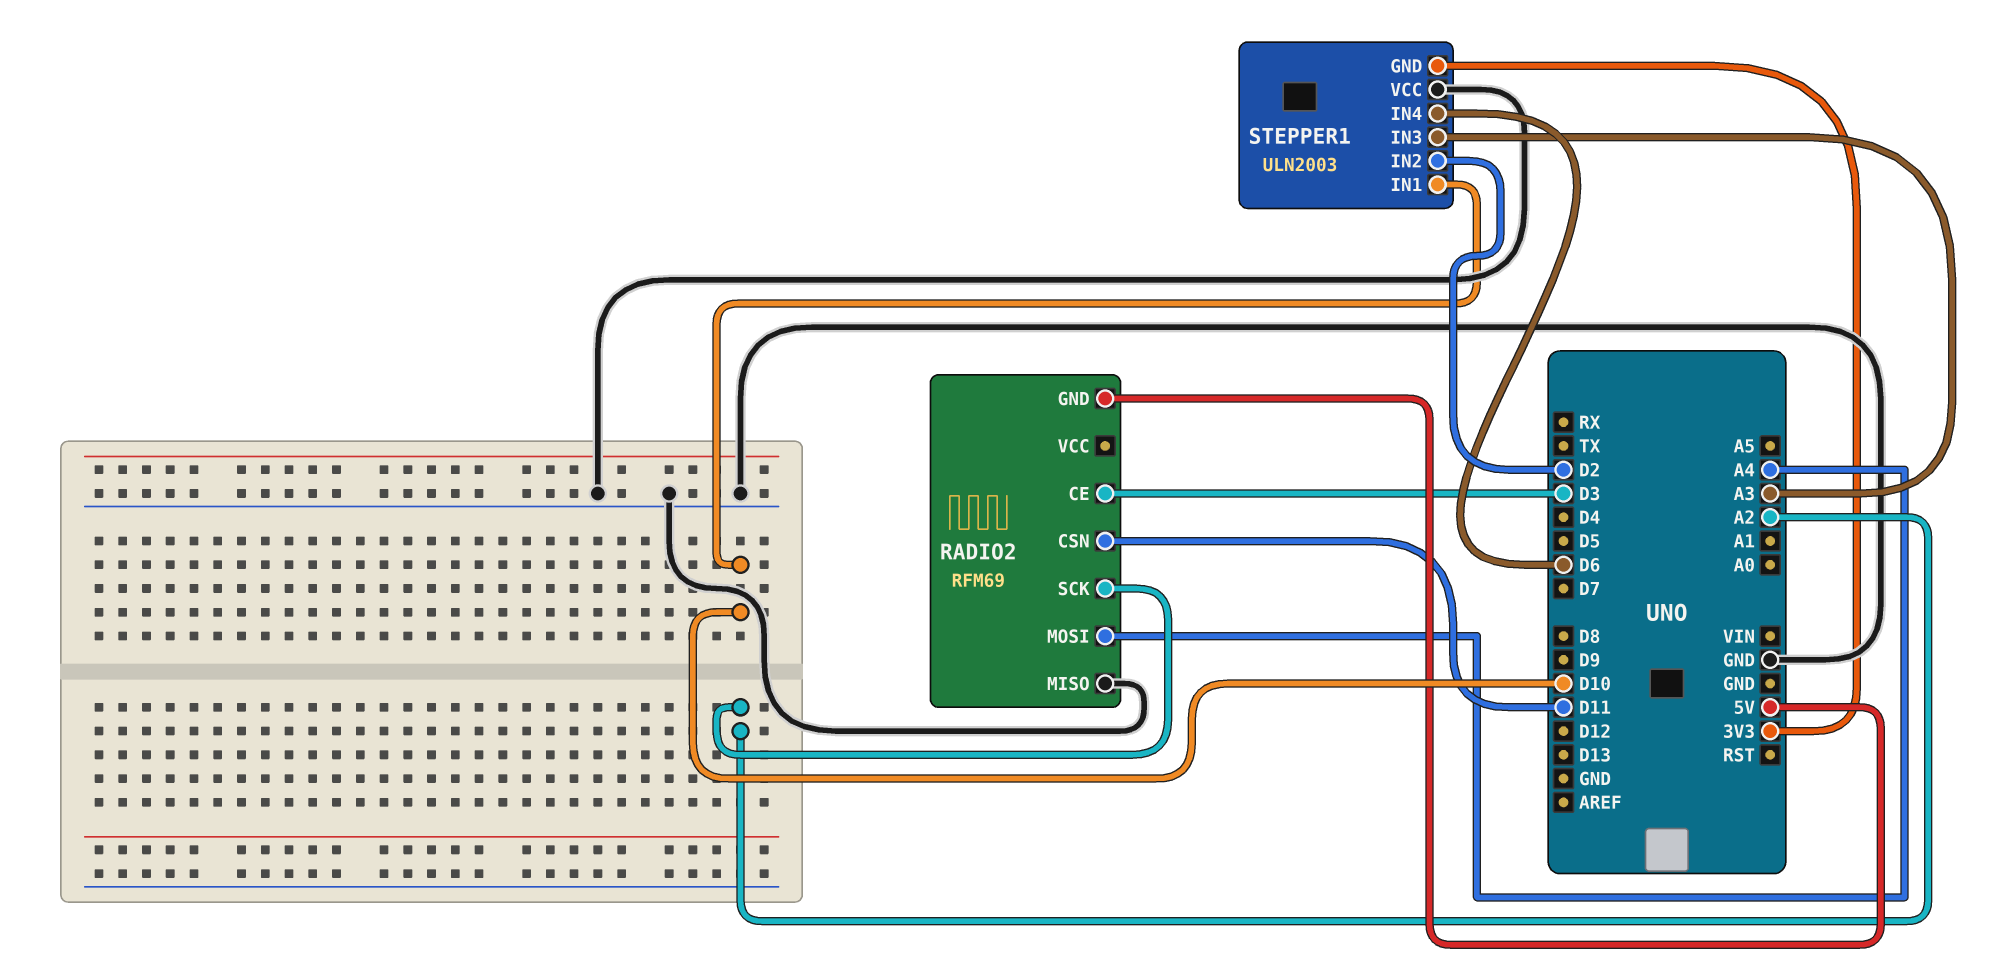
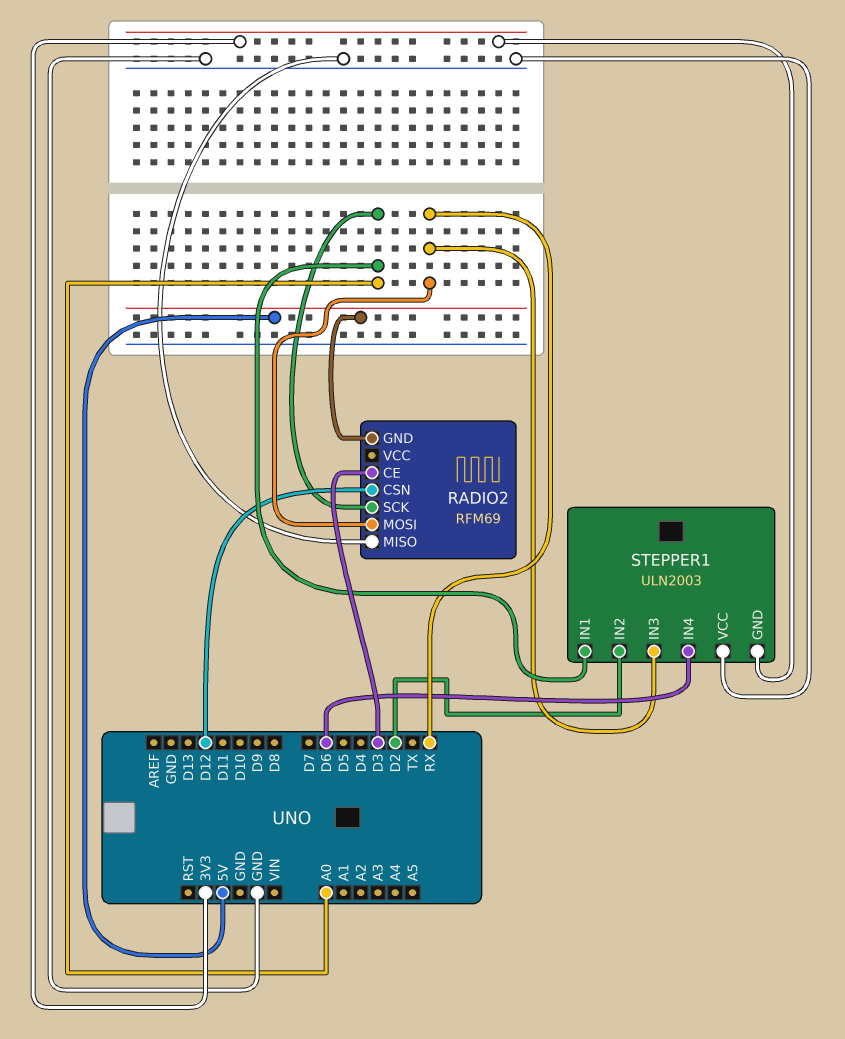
RADIO2 pin CSN: D11 -> D12
RADIO2 pin MOSI: A4 -> RX
RADIO2 pin SCK: A2 -> A0
STEPPER1 pin IN1: D10 -> A0
STEPPER1 pin IN3: A3 -> RX

